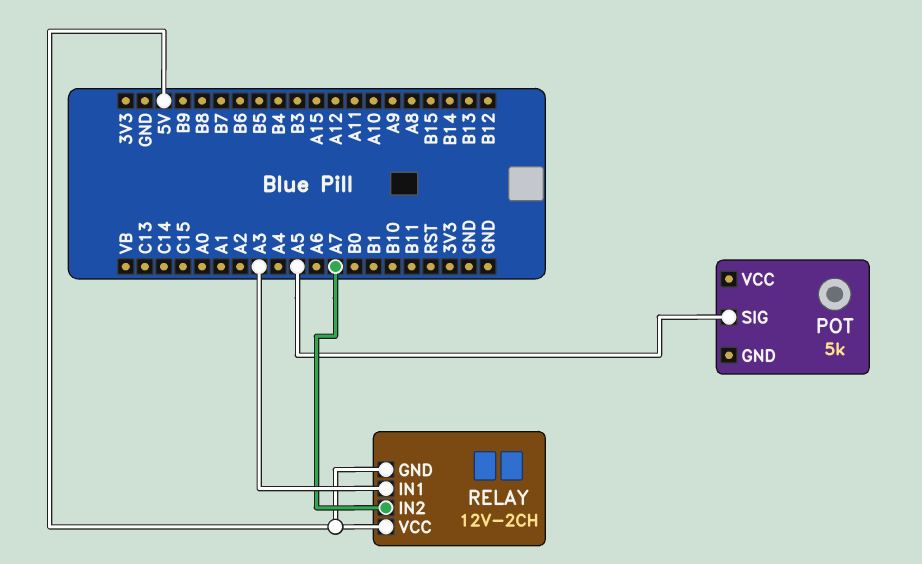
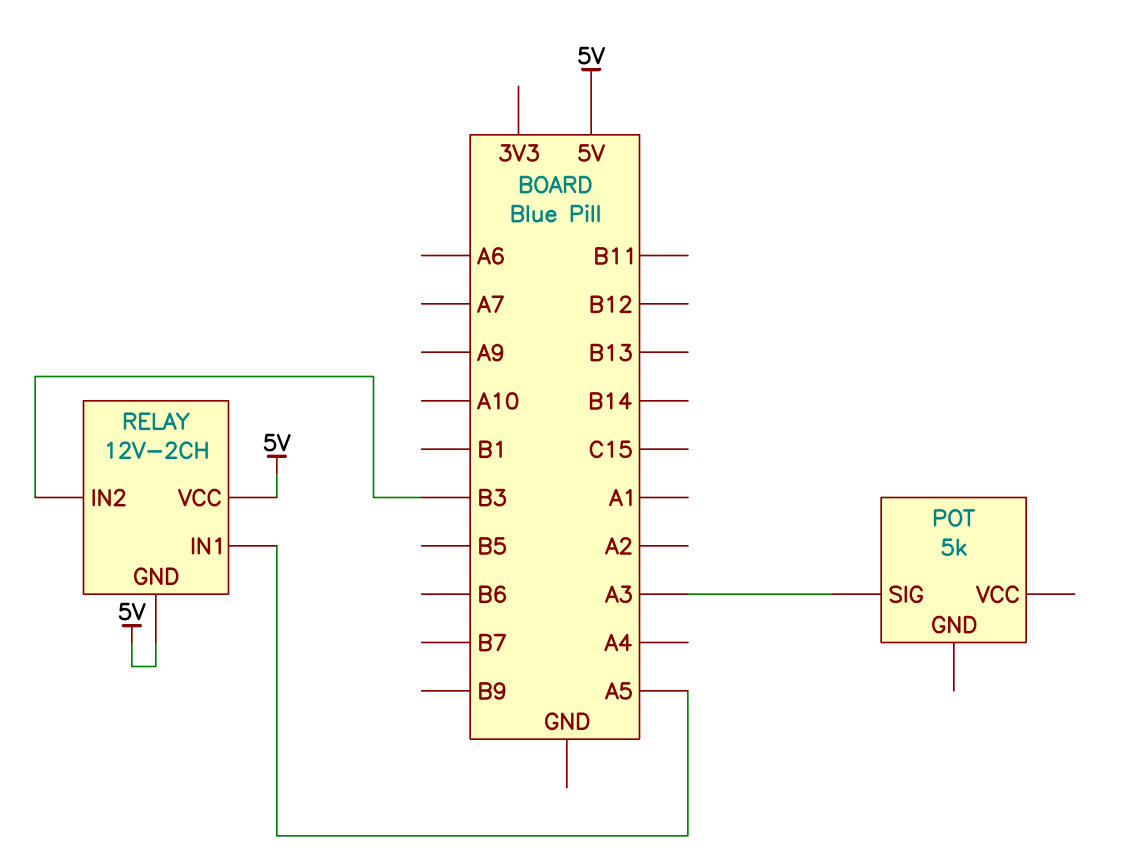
POT pin SIG: A5 -> A3
RELAY pin IN1: A3 -> A5
RELAY pin IN2: A7 -> B3

